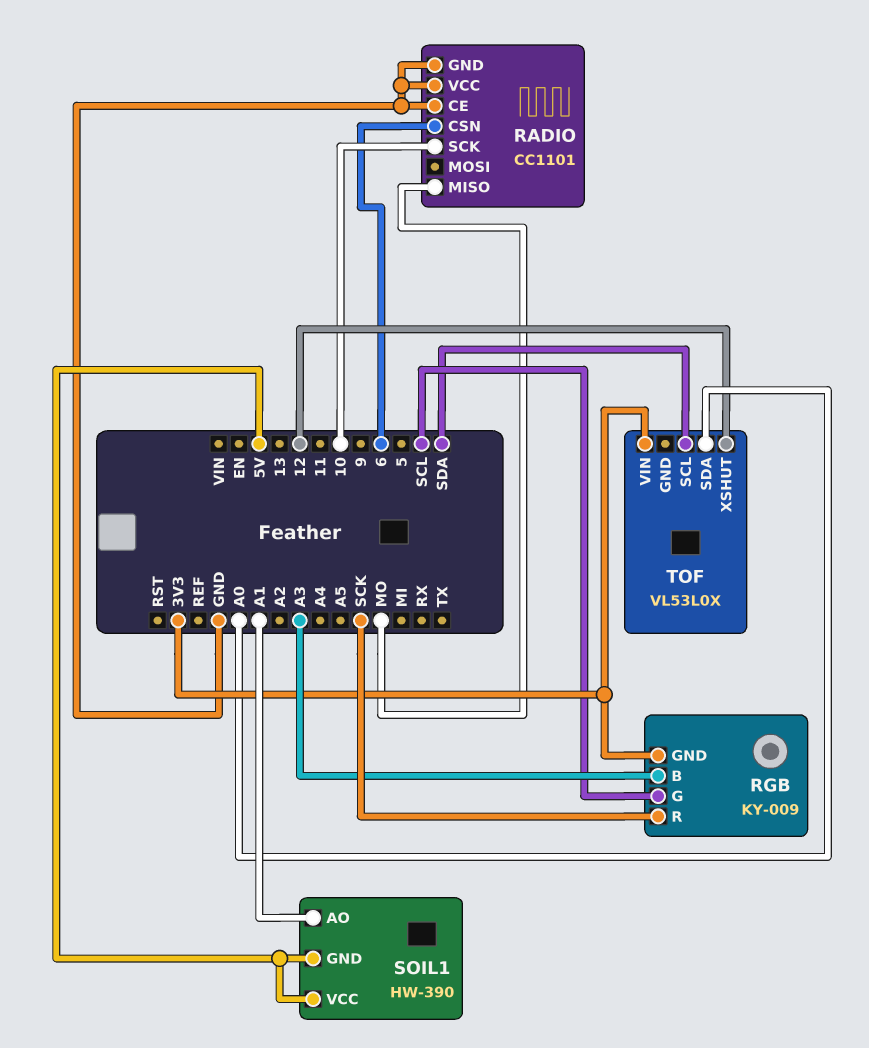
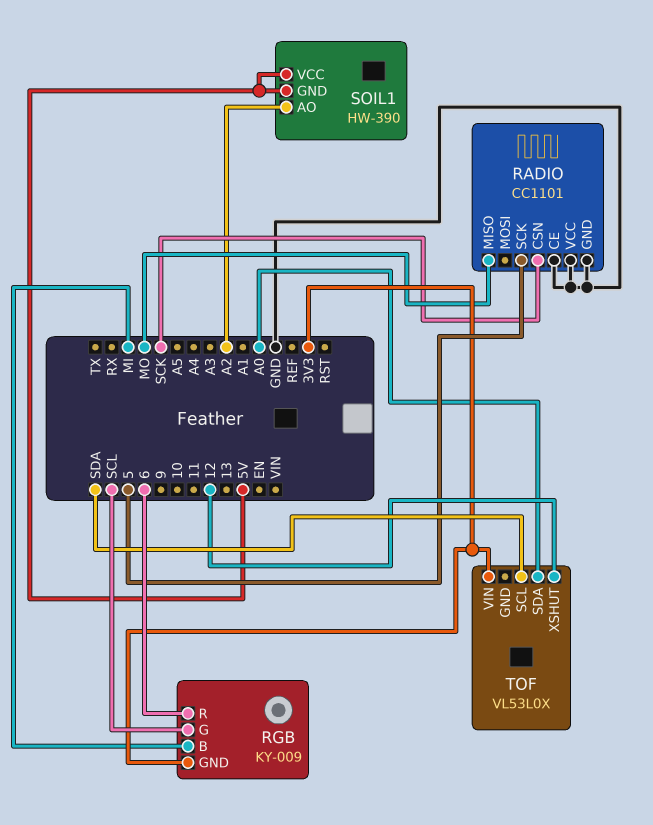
RADIO pin CSN: 6 -> SCK
RADIO pin SCK: 10 -> 5
RGB pin B: A3 -> MI
RGB pin R: SCK -> 6
SOIL1 pin AO: A1 -> A2

